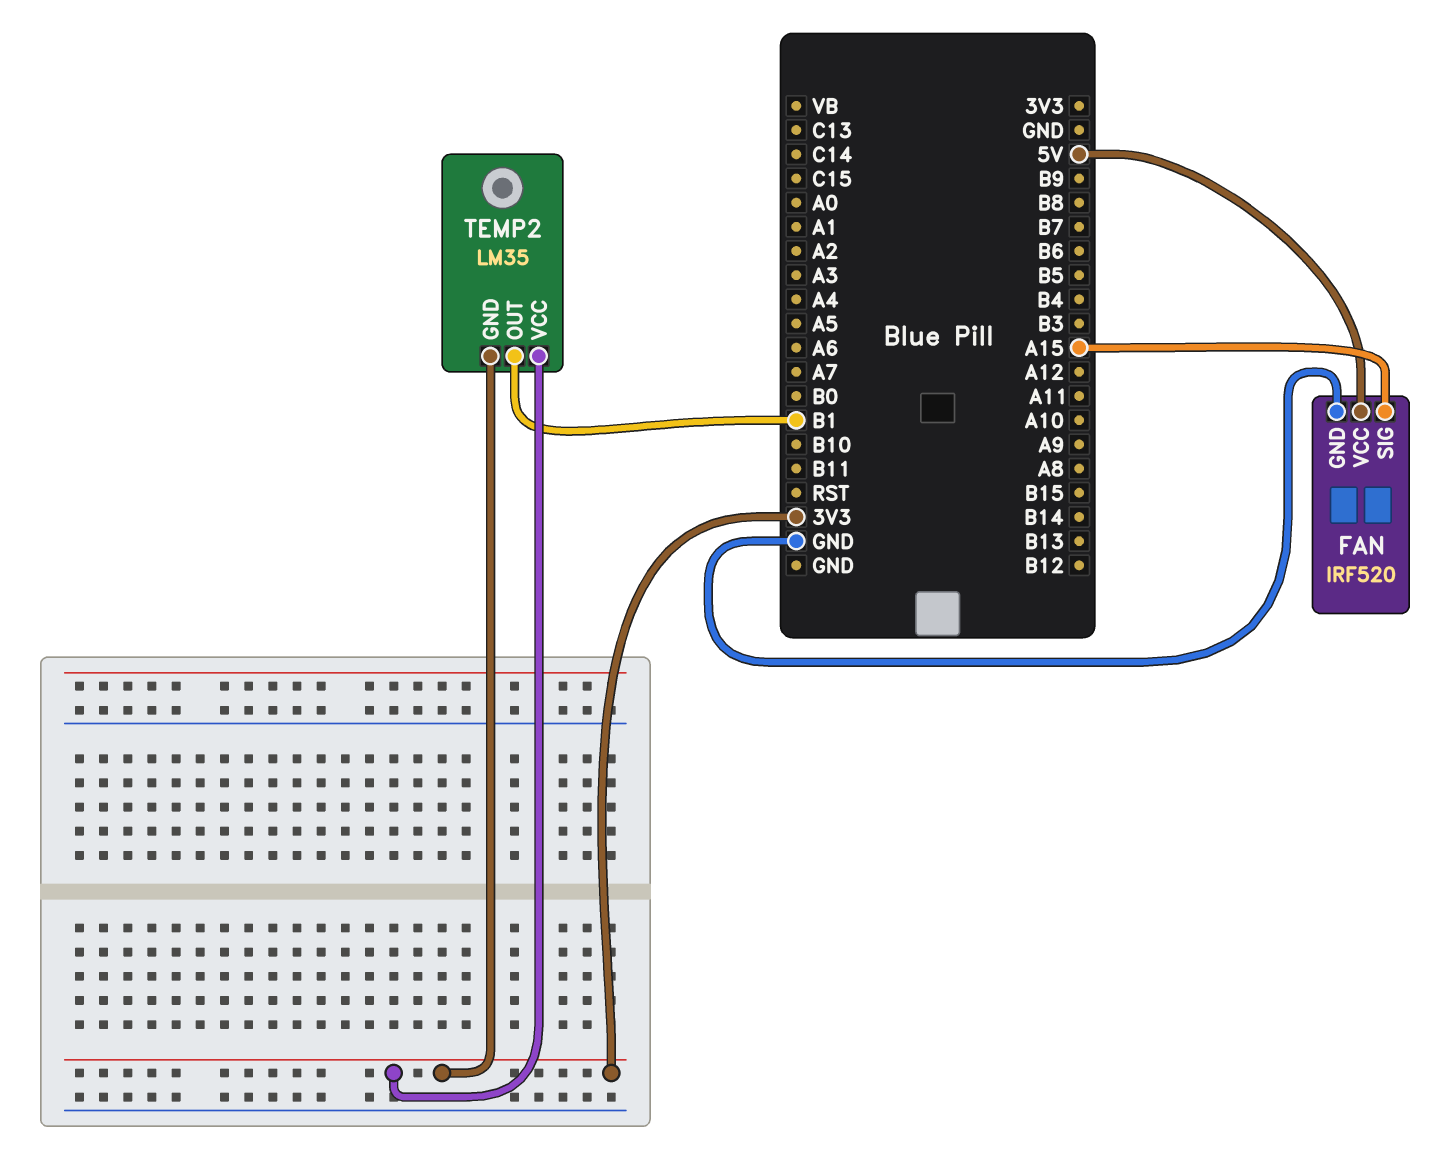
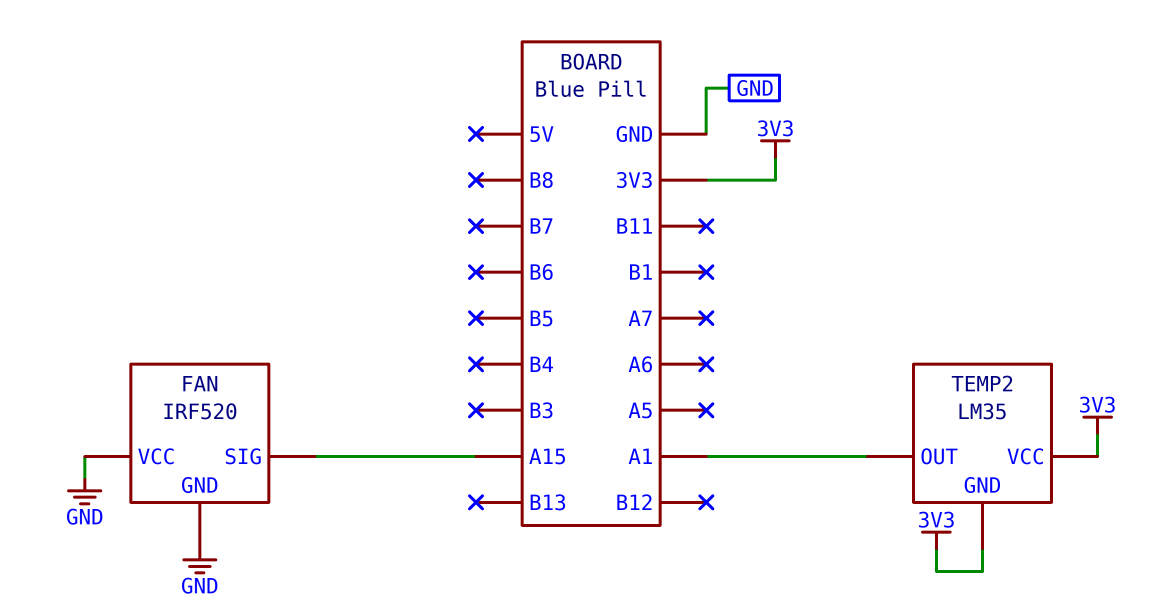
FAN pin VCC: 5V -> GND
TEMP2 pin OUT: B1 -> A1

